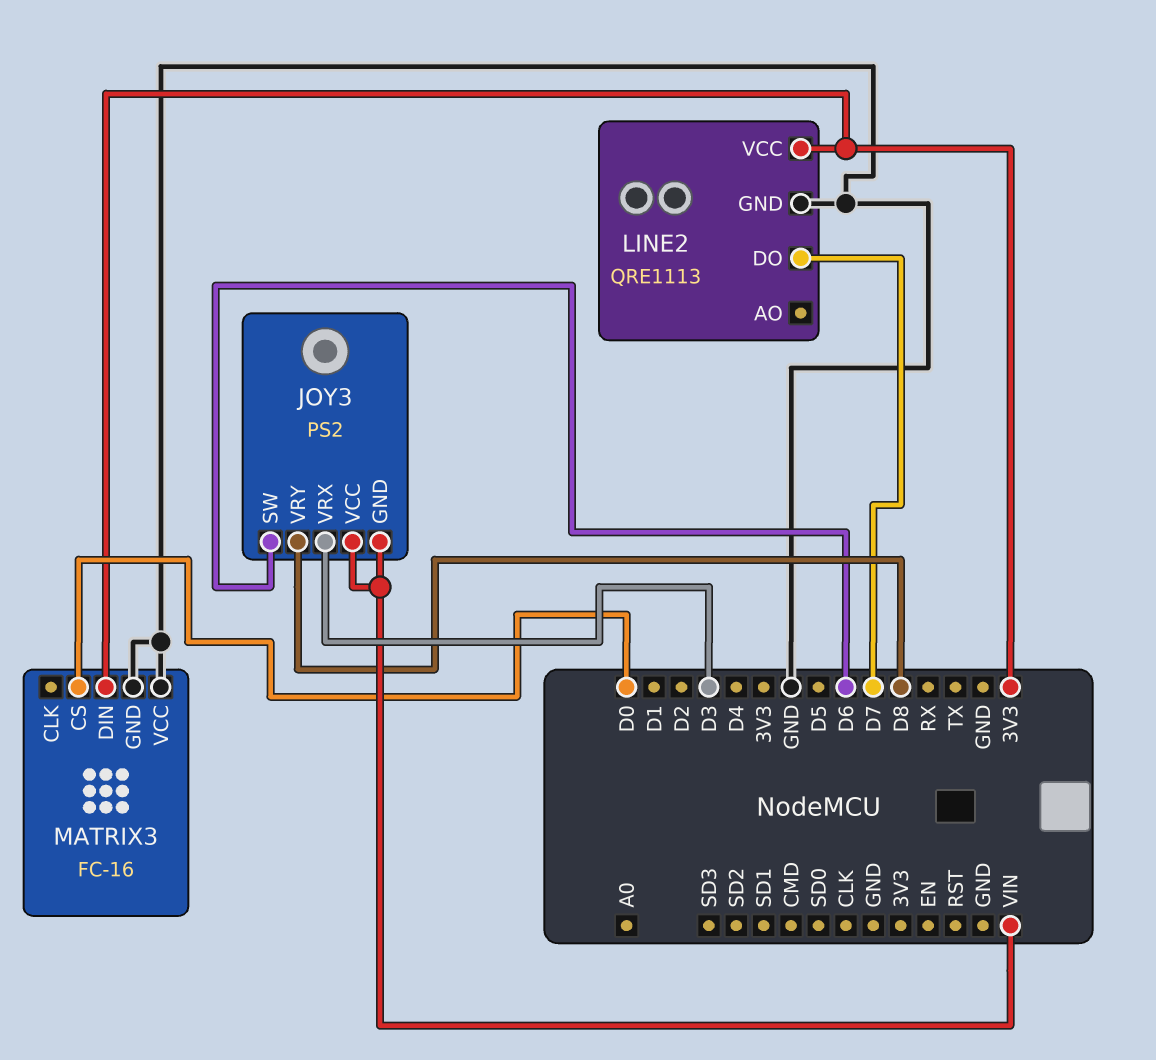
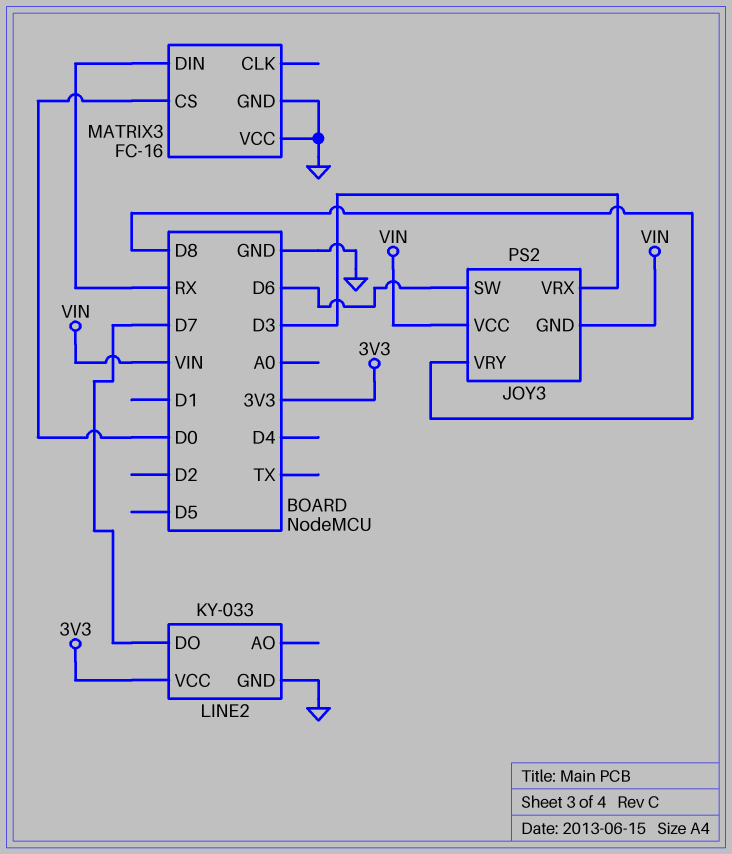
LINE2: QRE1113 -> KY-033
MATRIX3 pin DIN: 3V3 -> RX

